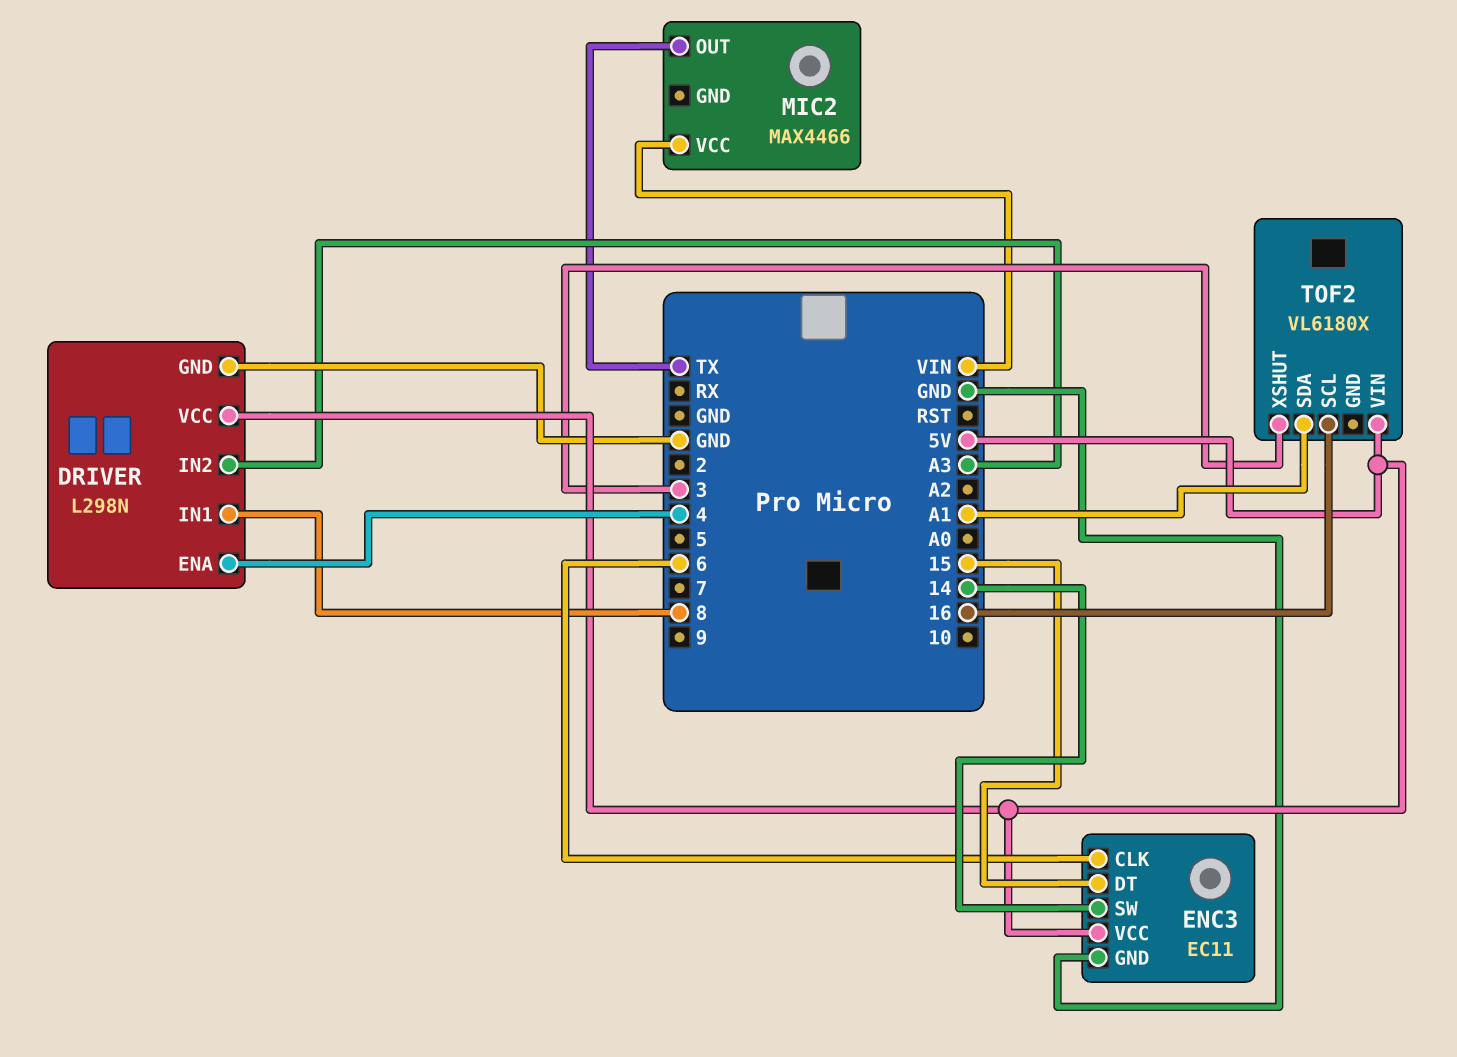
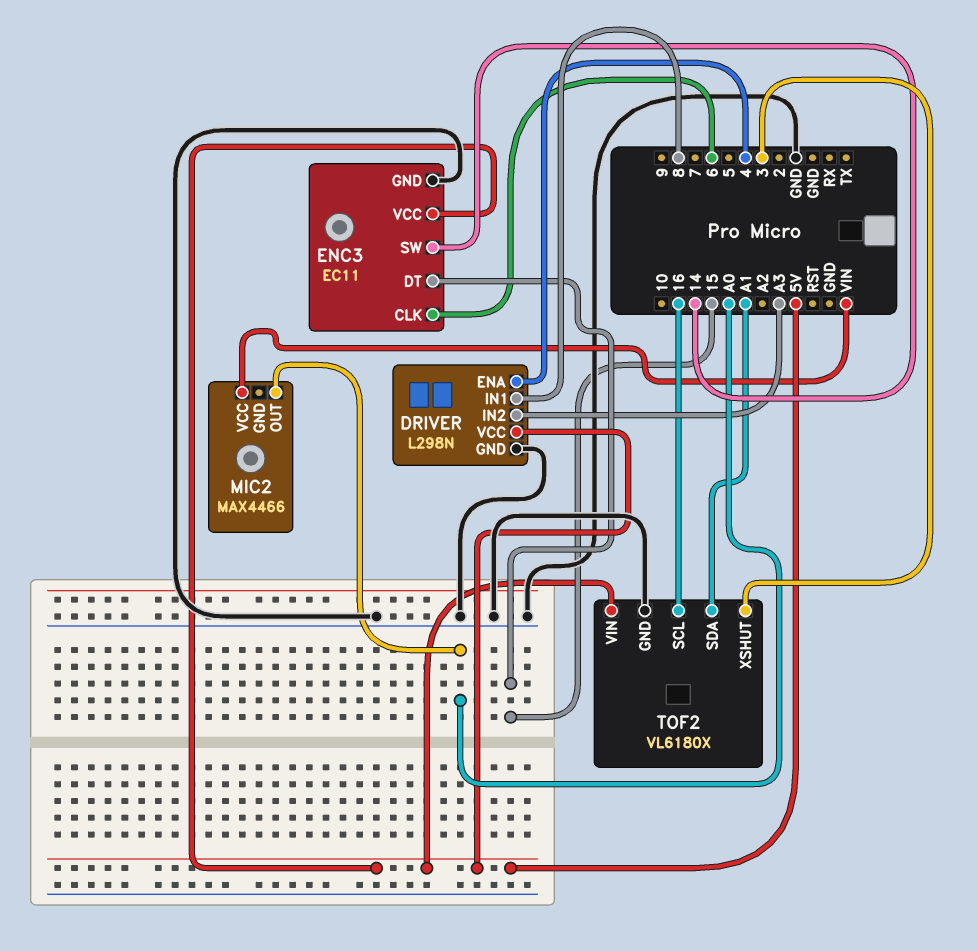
MIC2 pin OUT: TX -> A0
TOF2 pin GND: none -> GND

